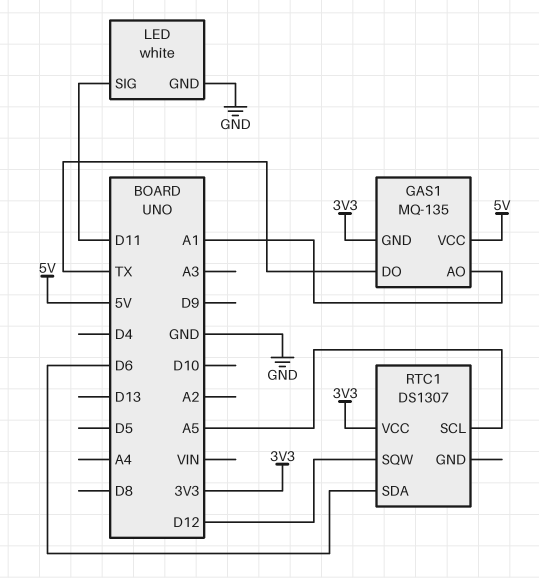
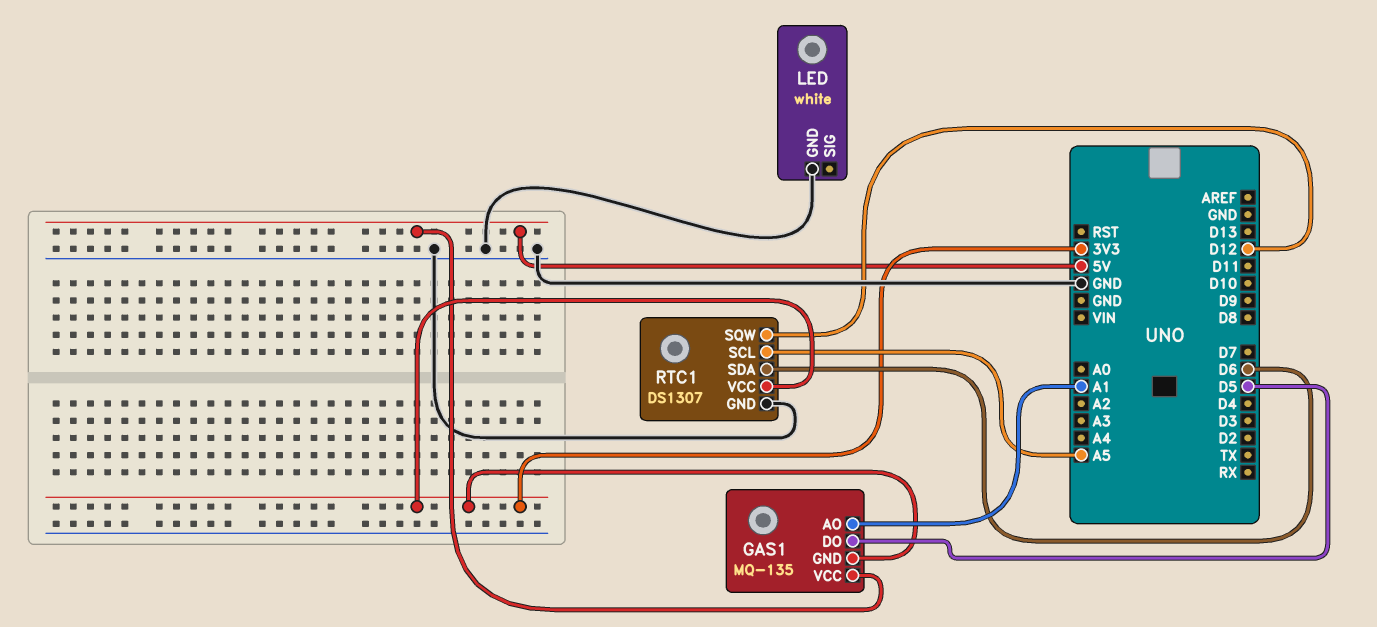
GAS1 pin DO: TX -> D5
LED pin SIG: D11 -> none
RTC1 pin GND: none -> GND

